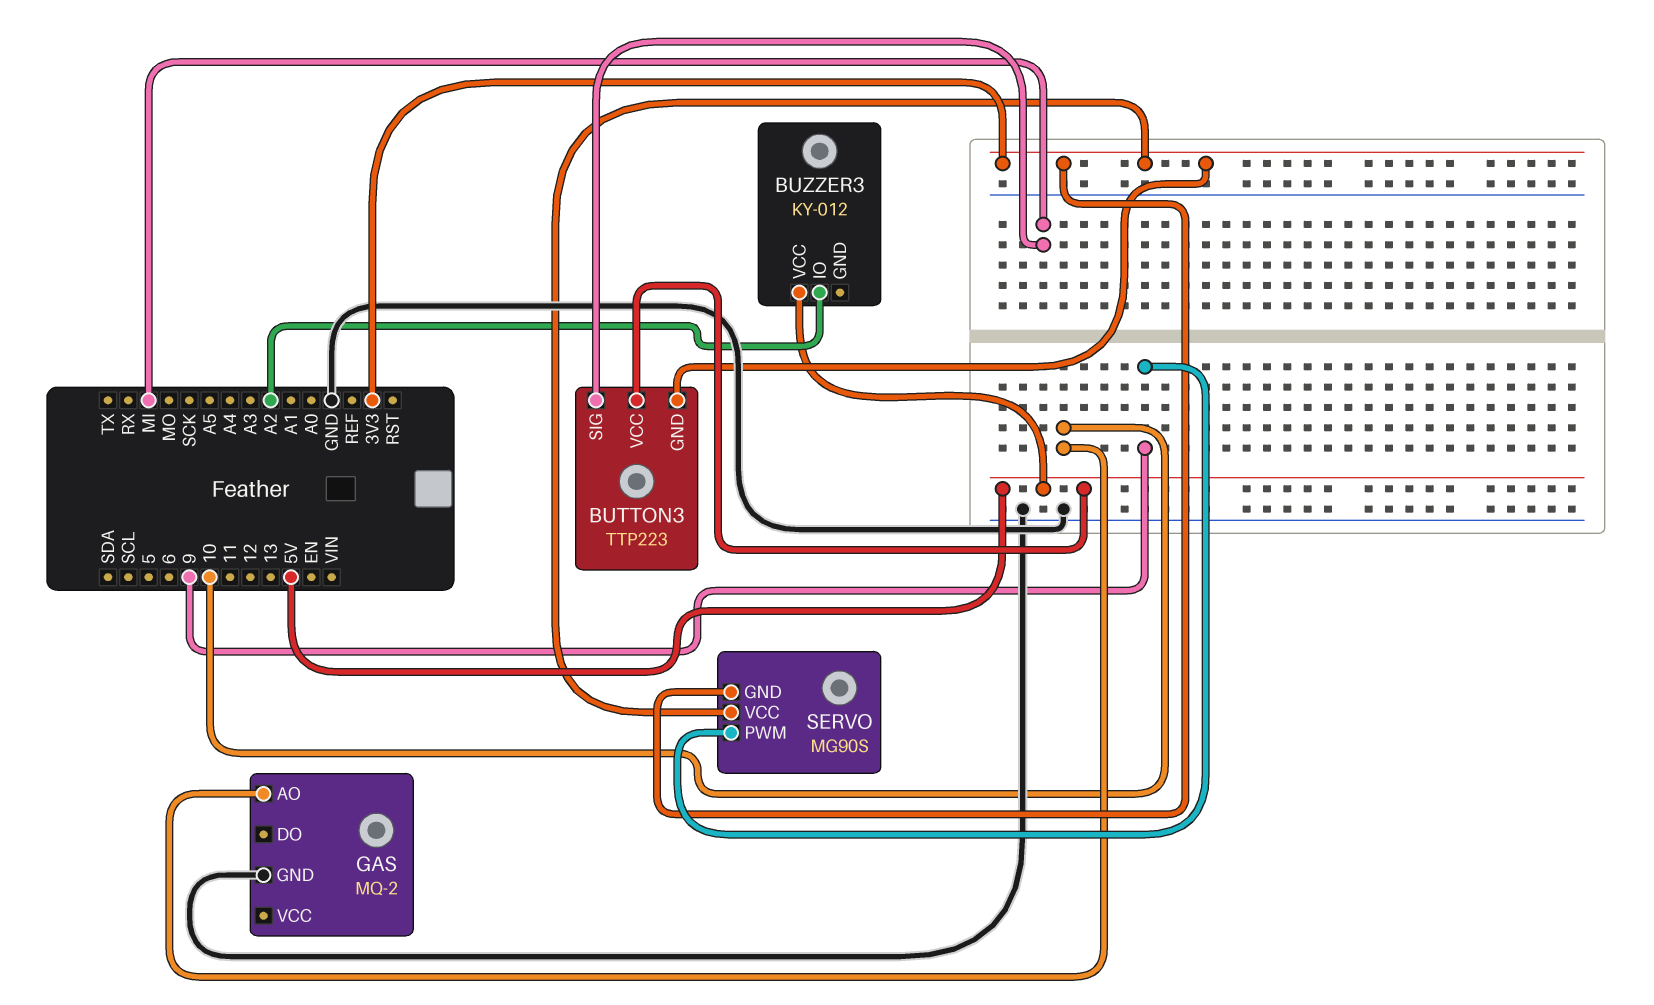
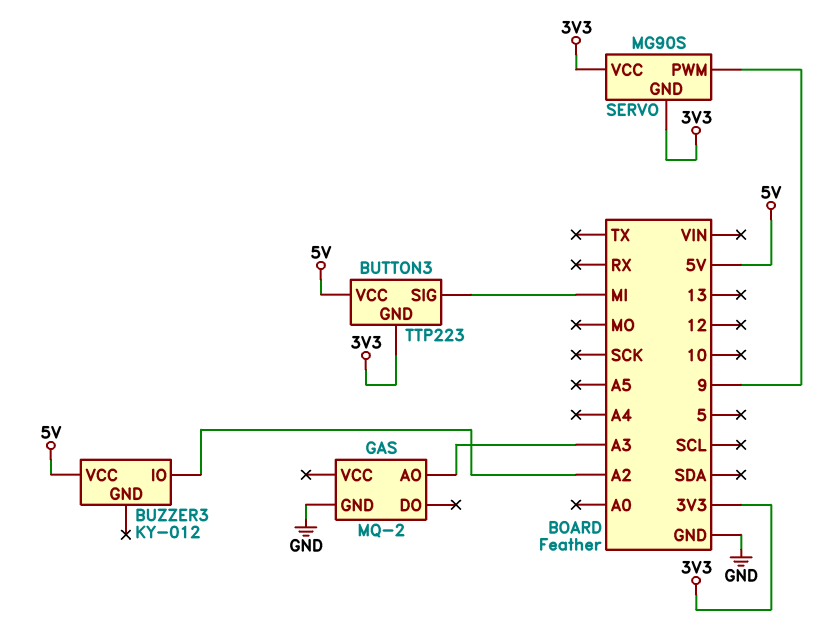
GAS pin AO: 10 -> A3

